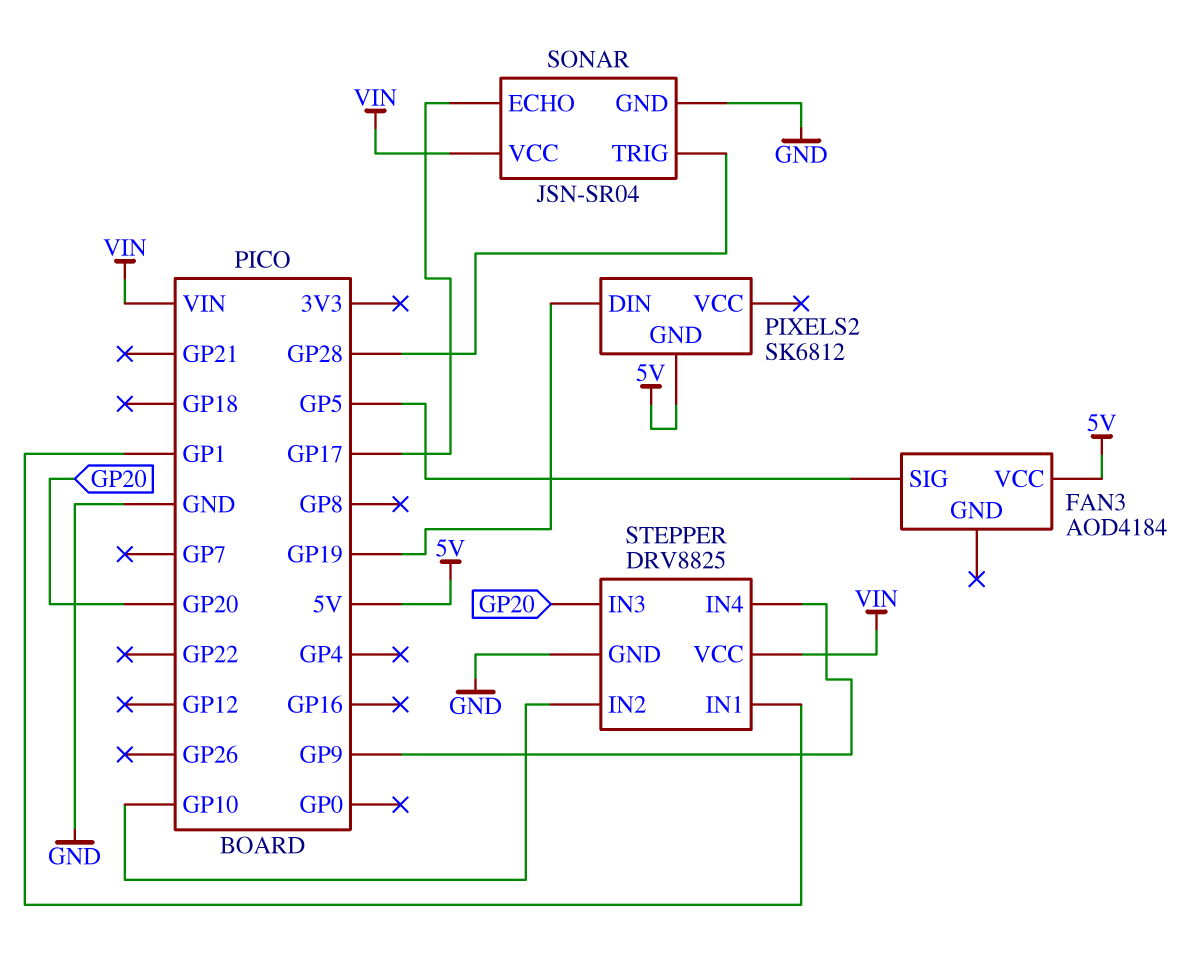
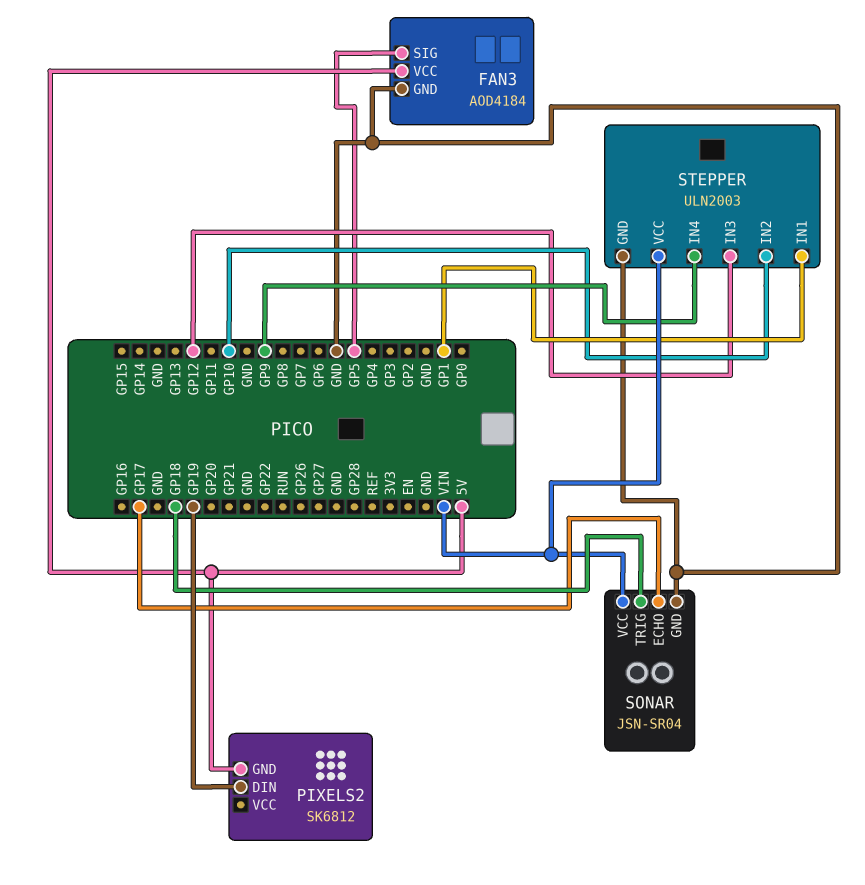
FAN3 pin GND: none -> GND
SONAR pin TRIG: GP28 -> GP18
STEPPER: DRV8825 -> ULN2003
STEPPER pin IN3: GP20 -> GP12

